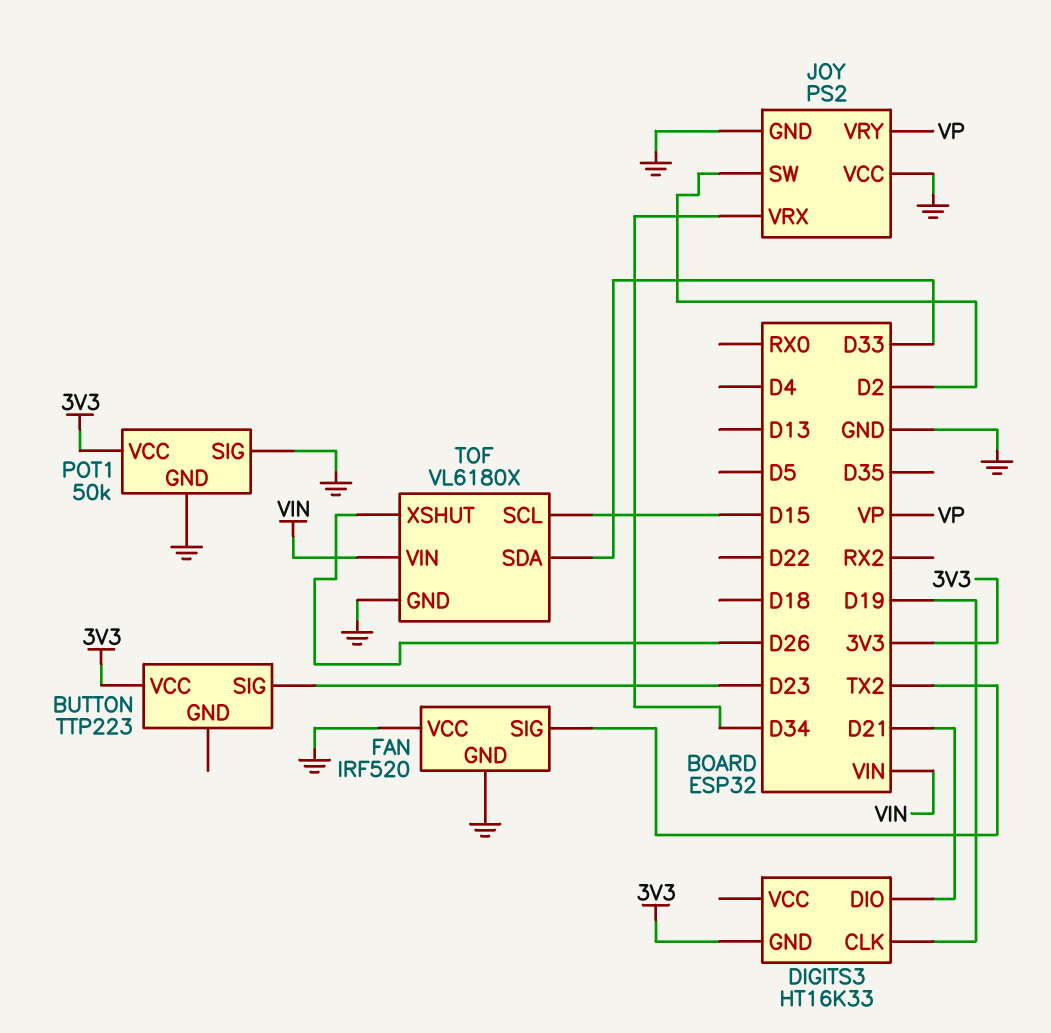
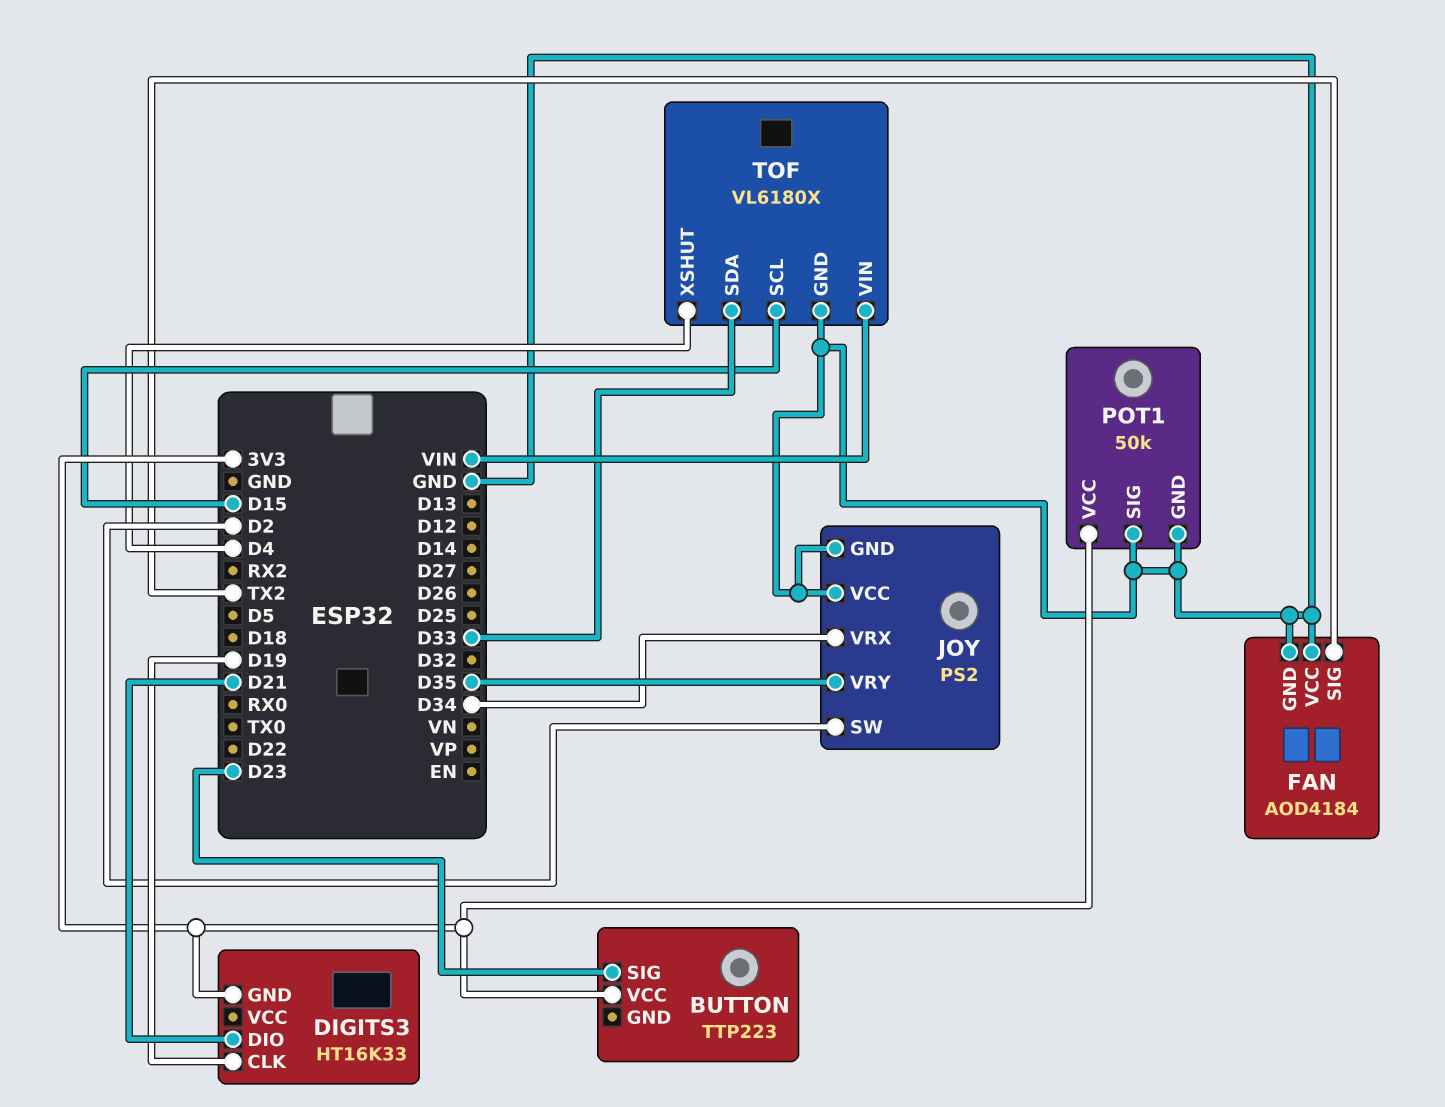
FAN: IRF520 -> AOD4184
JOY pin VRY: VP -> D35
TOF pin XSHUT: D26 -> D4

